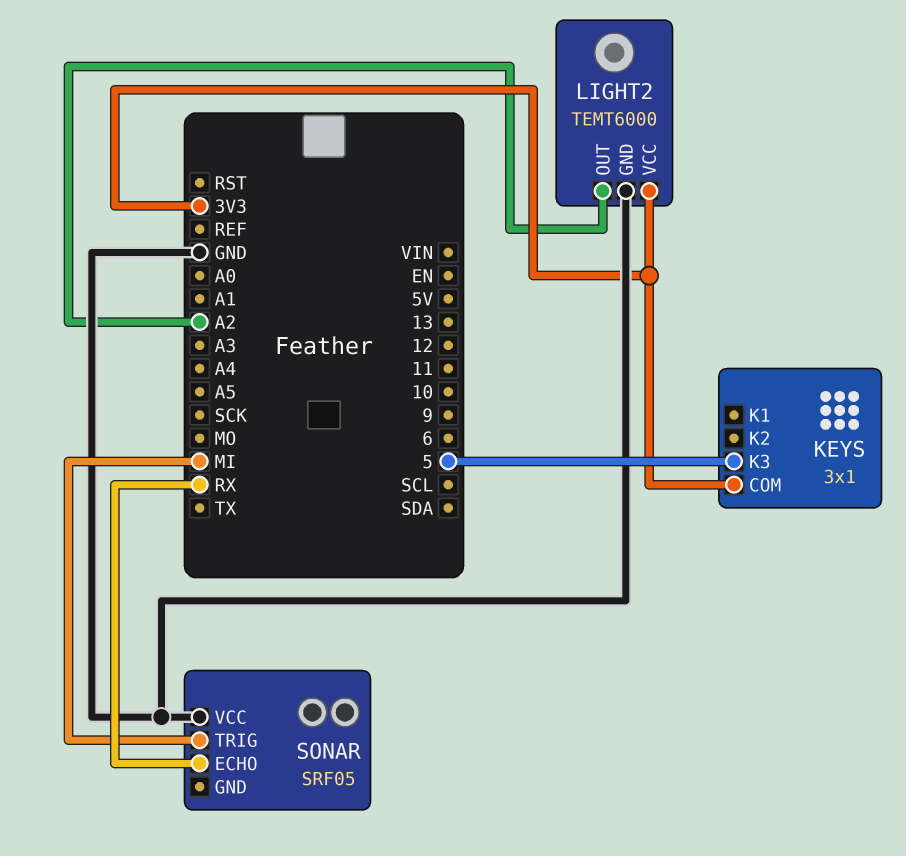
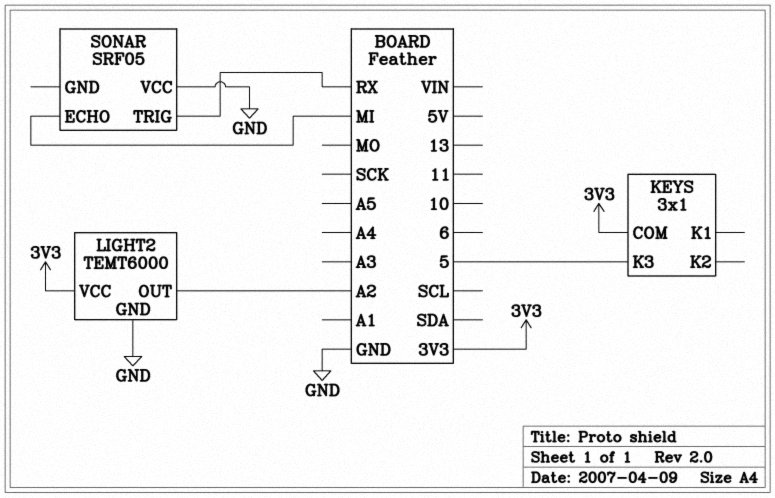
SONAR pin ECHO: RX -> MI
SONAR pin TRIG: MI -> RX

